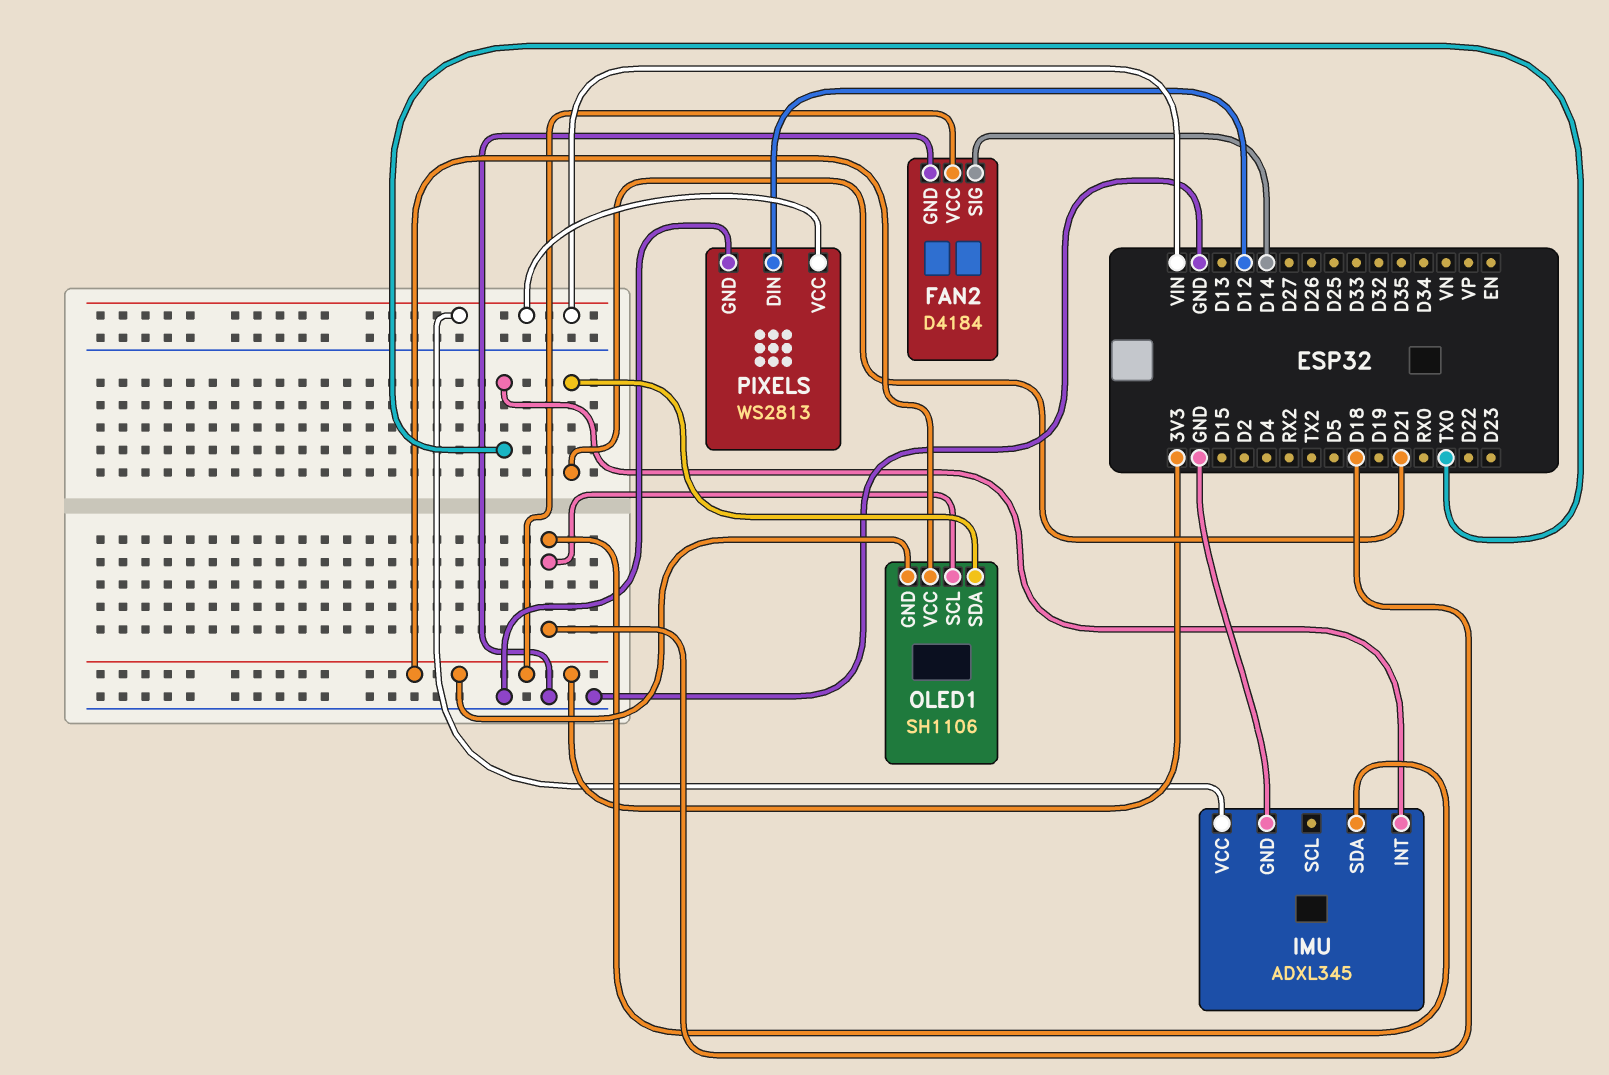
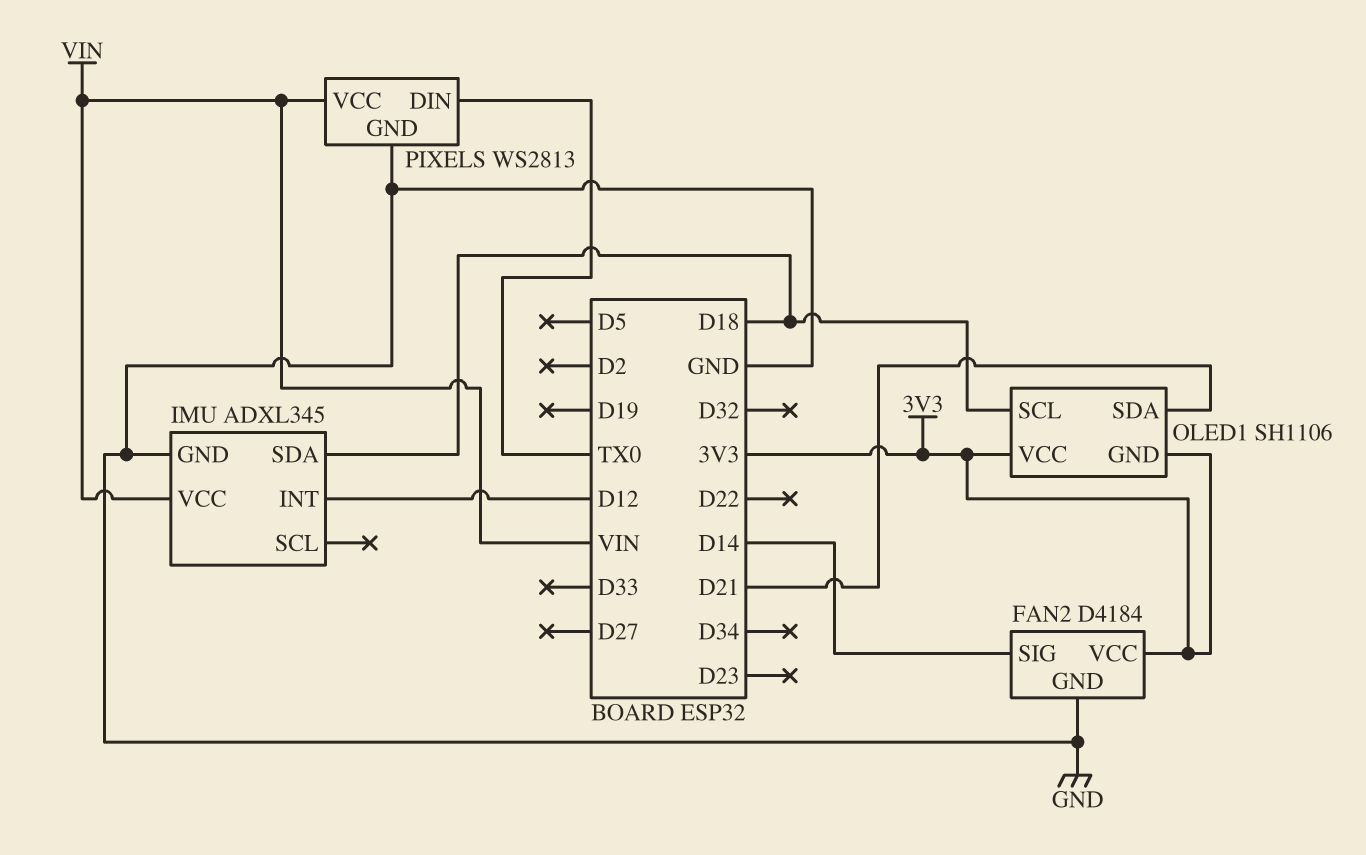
IMU pin INT: TX0 -> D12
PIXELS pin DIN: D12 -> TX0

